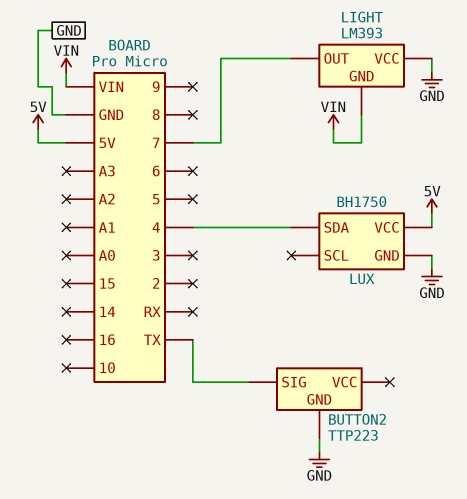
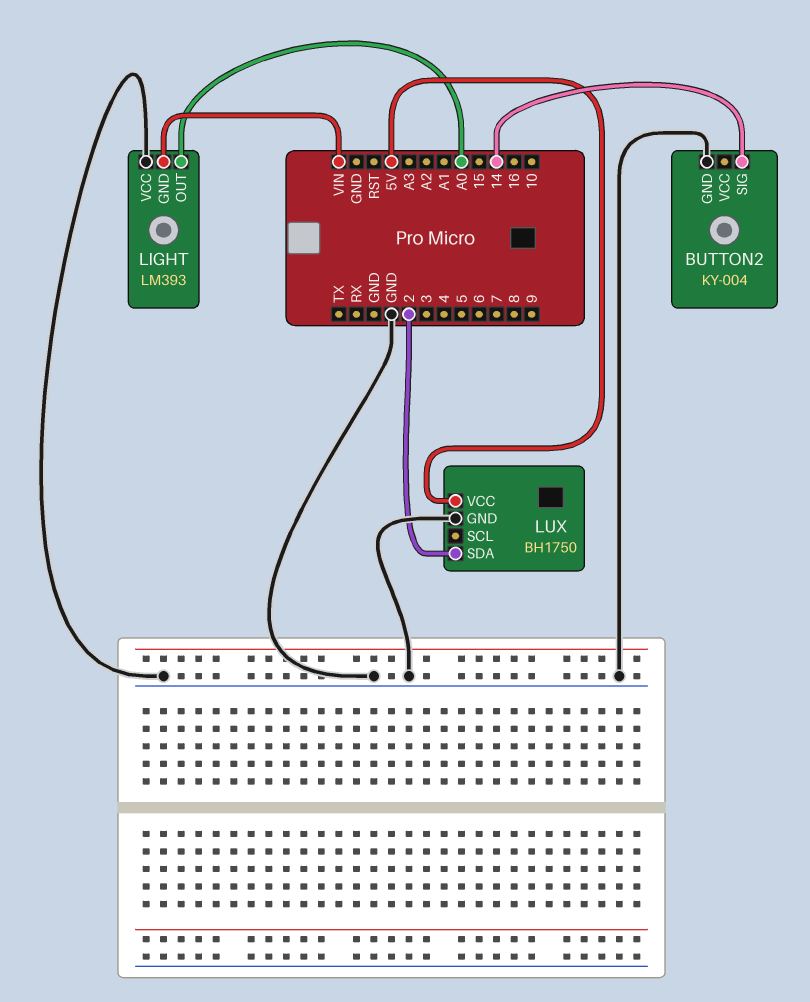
BUTTON2: TTP223 -> KY-004
BUTTON2 pin SIG: TX -> 14
LIGHT pin OUT: 7 -> A0
LUX pin SDA: 4 -> 2

